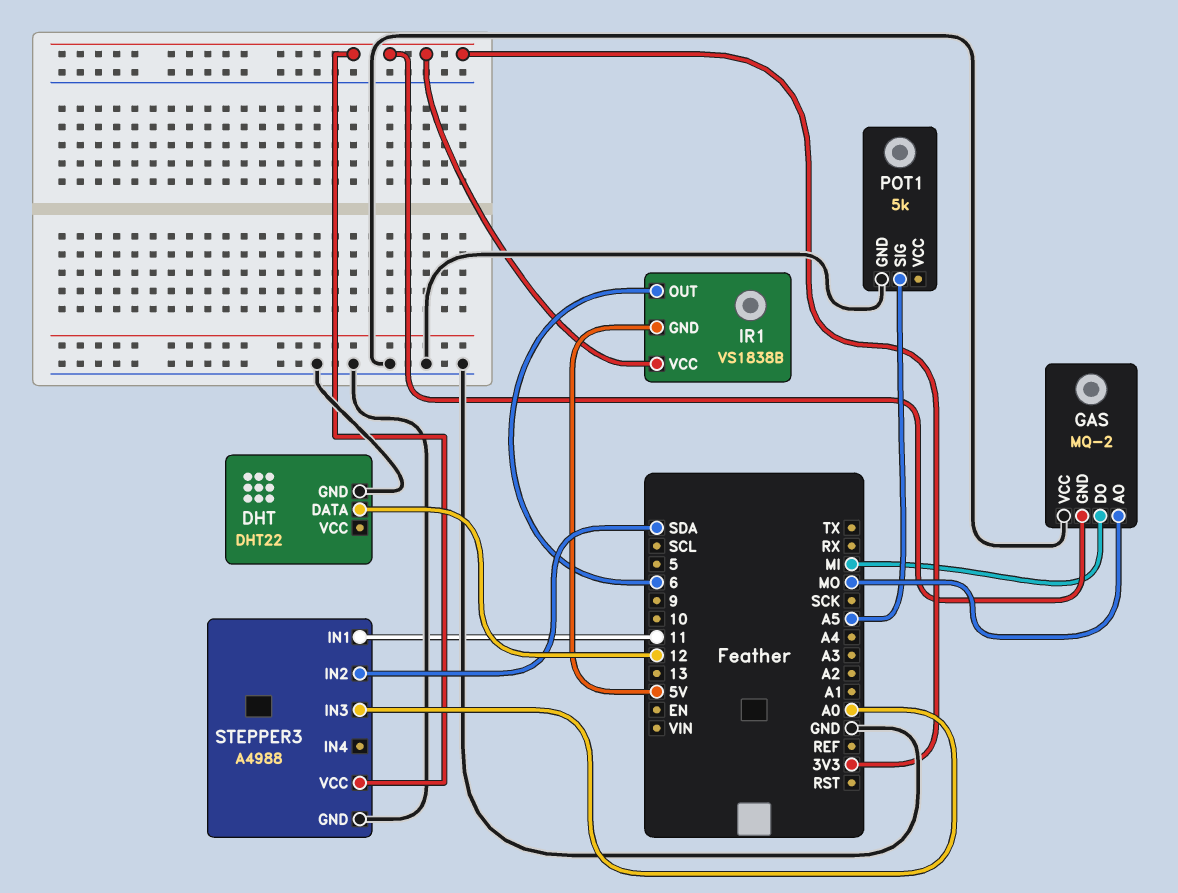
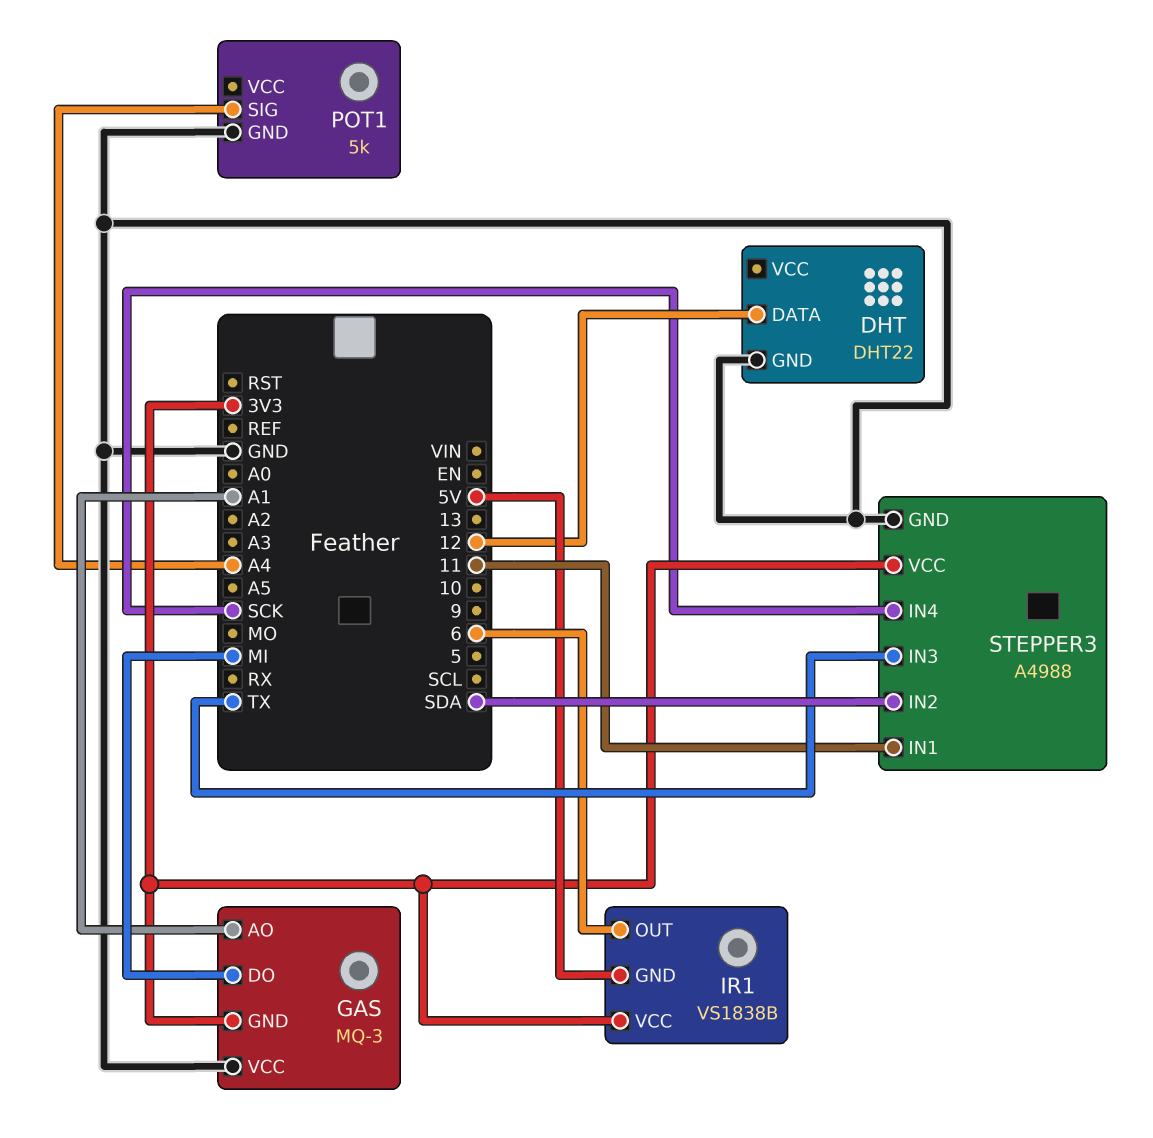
GAS: MQ-2 -> MQ-3
GAS pin AO: MO -> A1
POT1 pin SIG: A5 -> A4
STEPPER3 pin IN3: A0 -> TX
STEPPER3 pin IN4: none -> SCK

